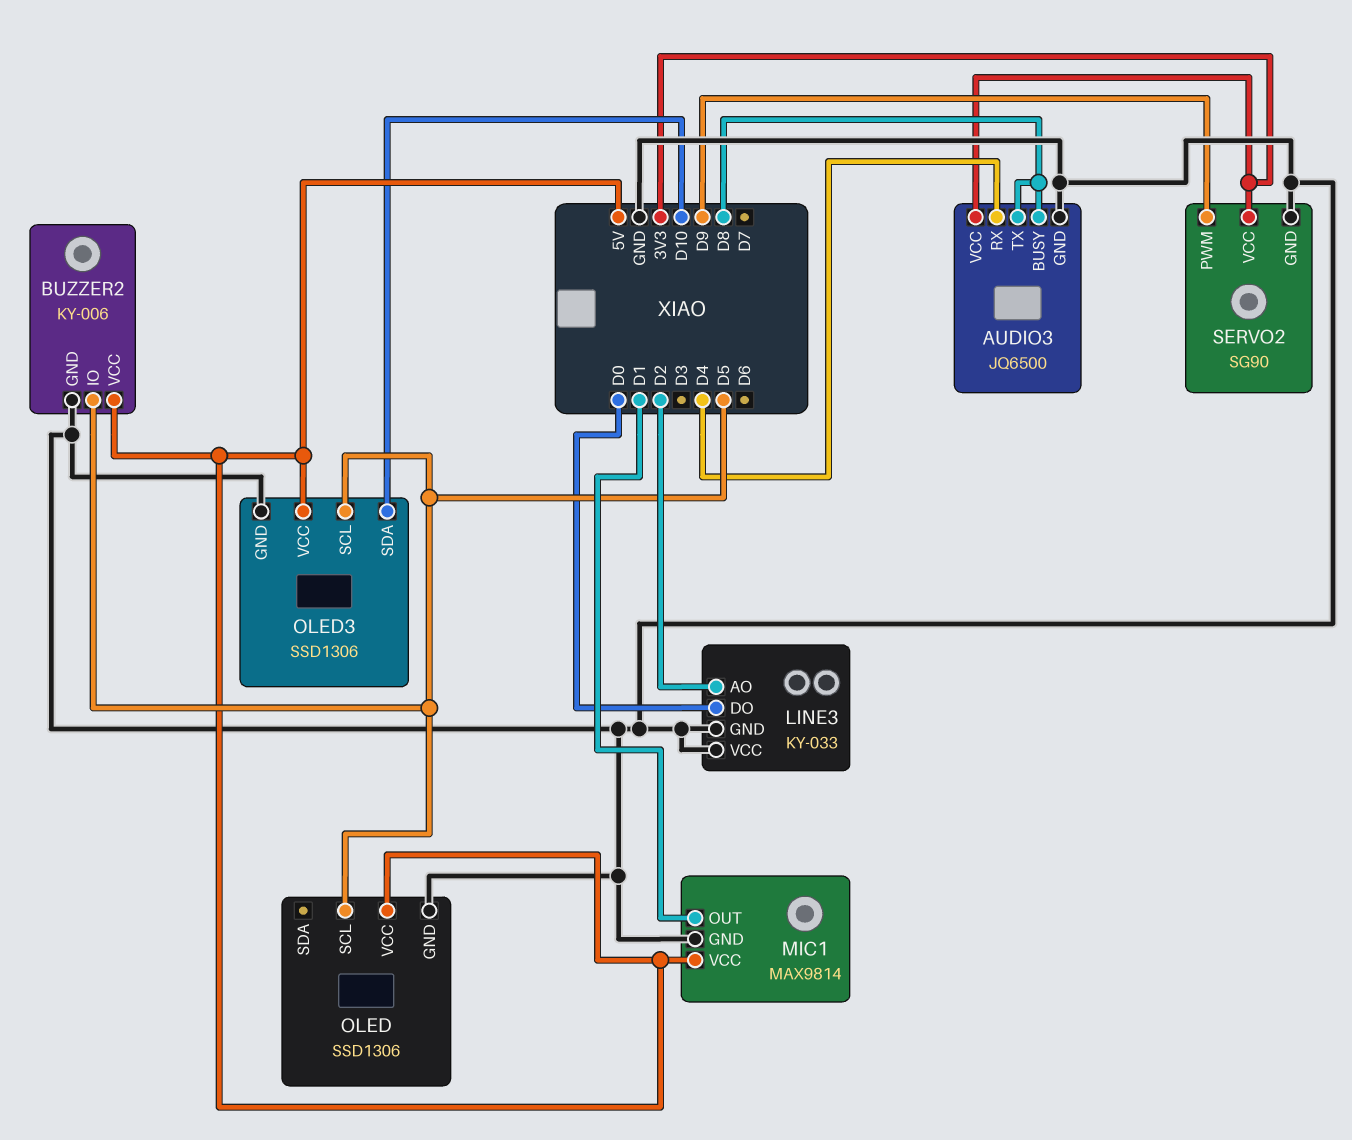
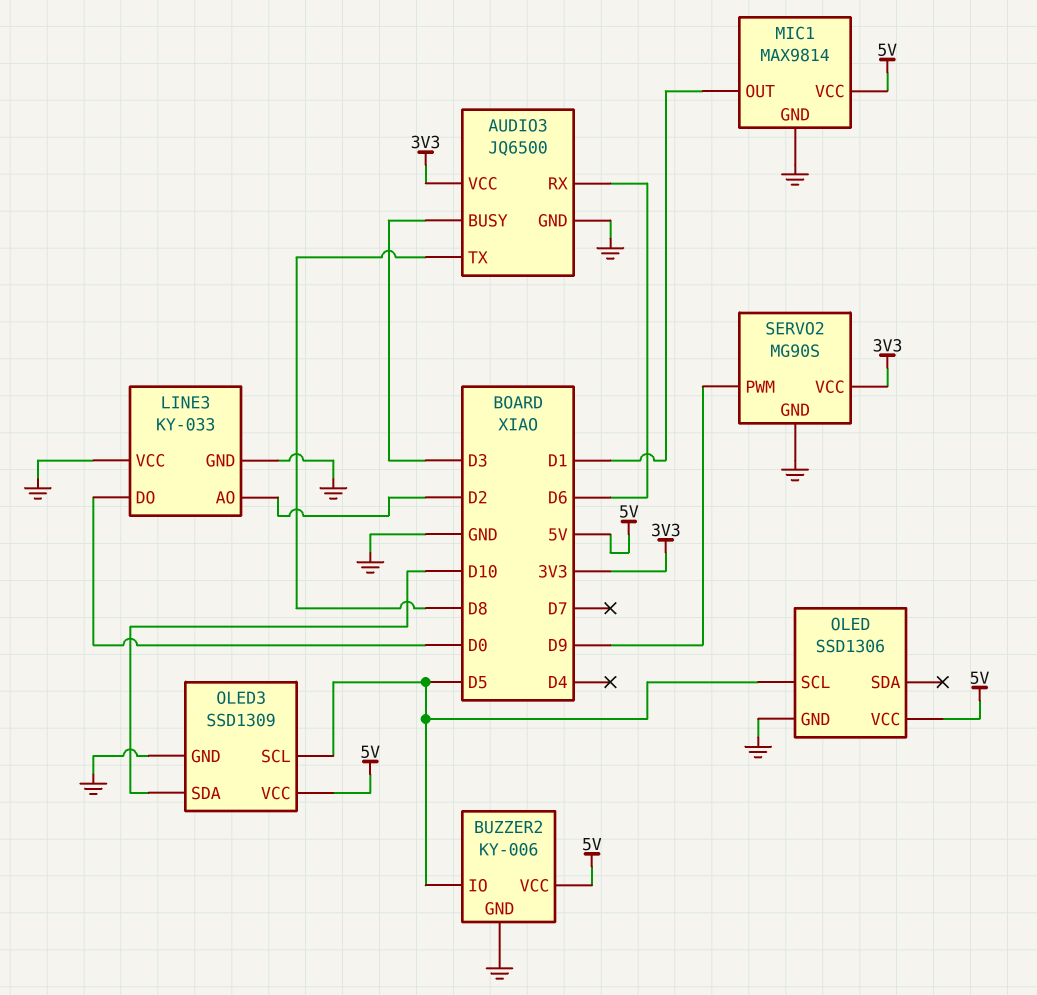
AUDIO3 pin BUSY: D8 -> D3
AUDIO3 pin RX: D4 -> D6
OLED3: SSD1306 -> SSD1309
SERVO2: SG90 -> MG90S

